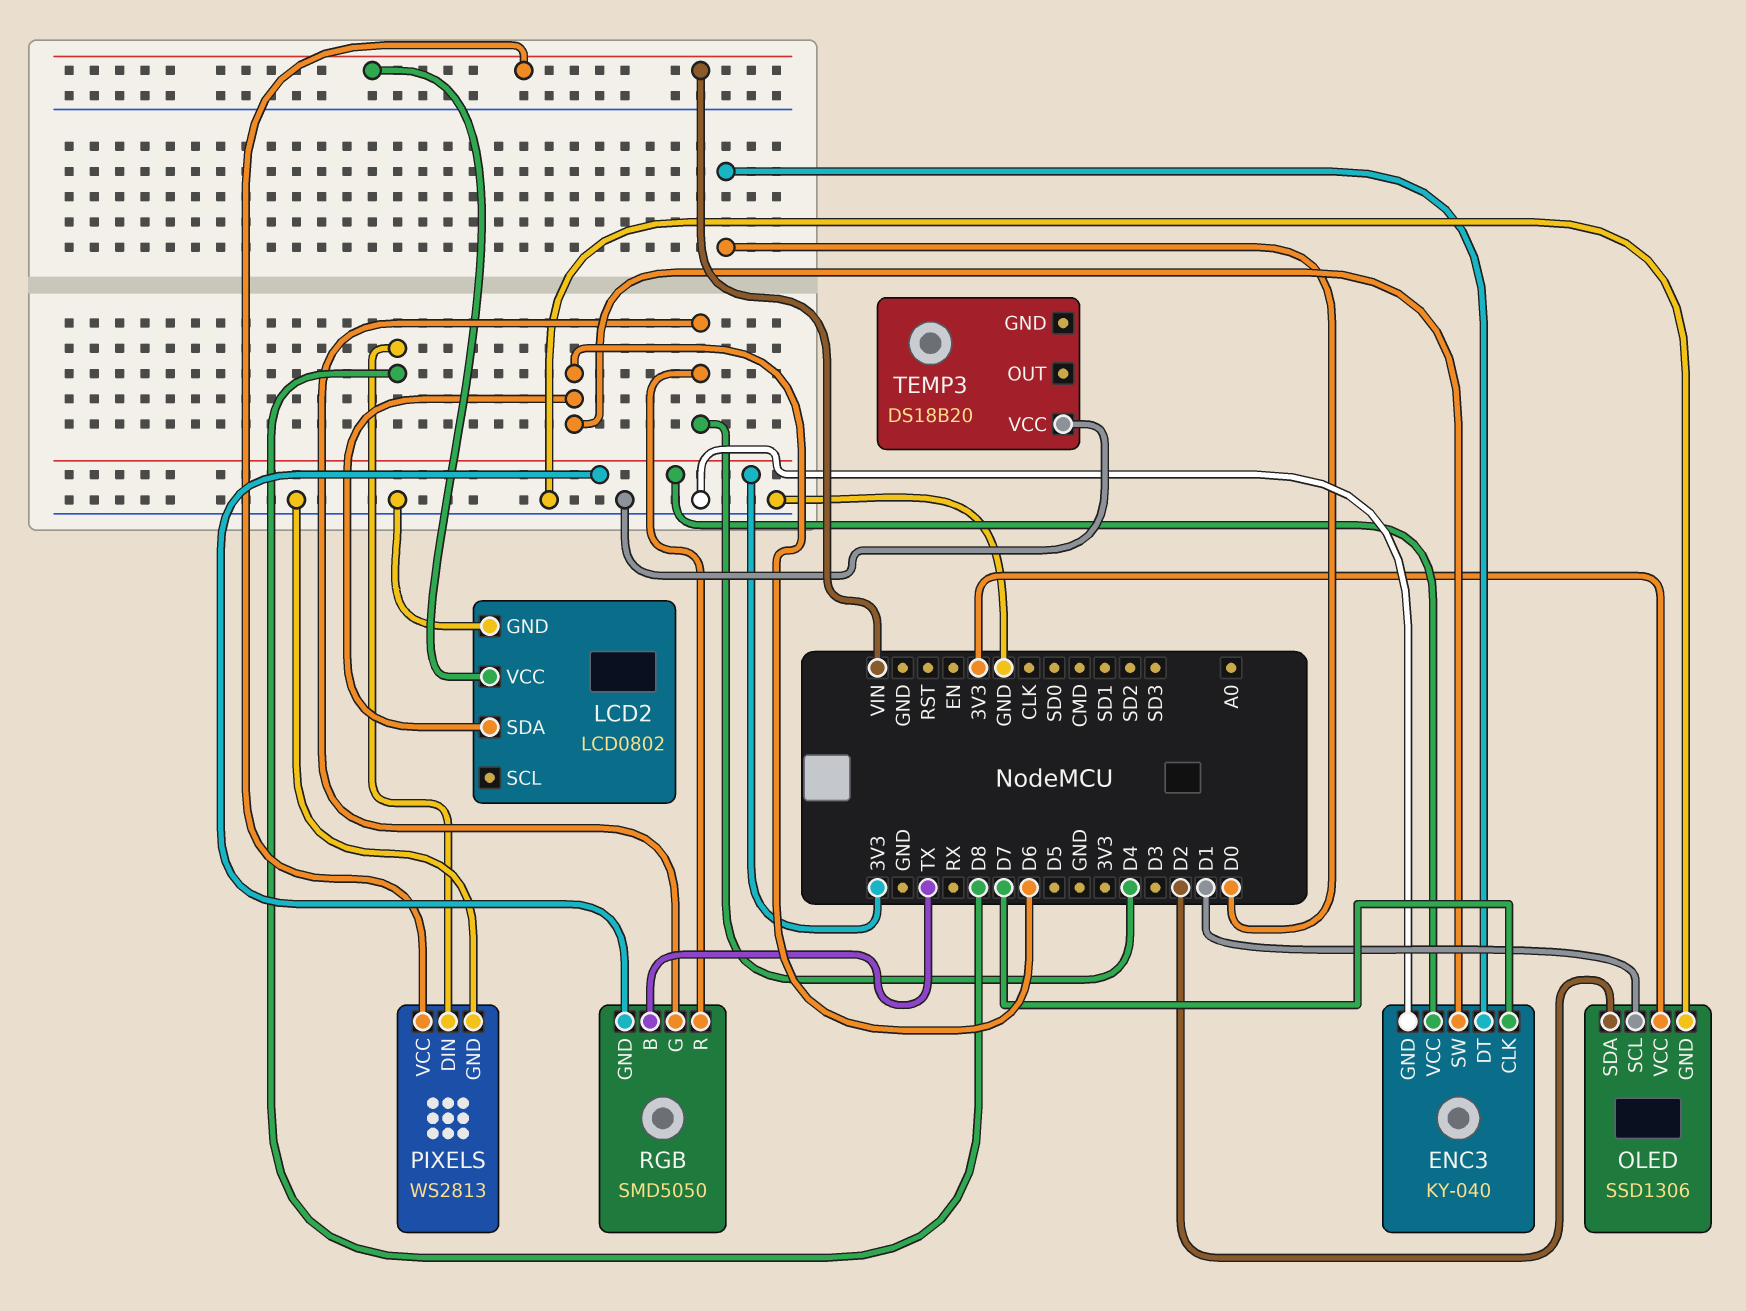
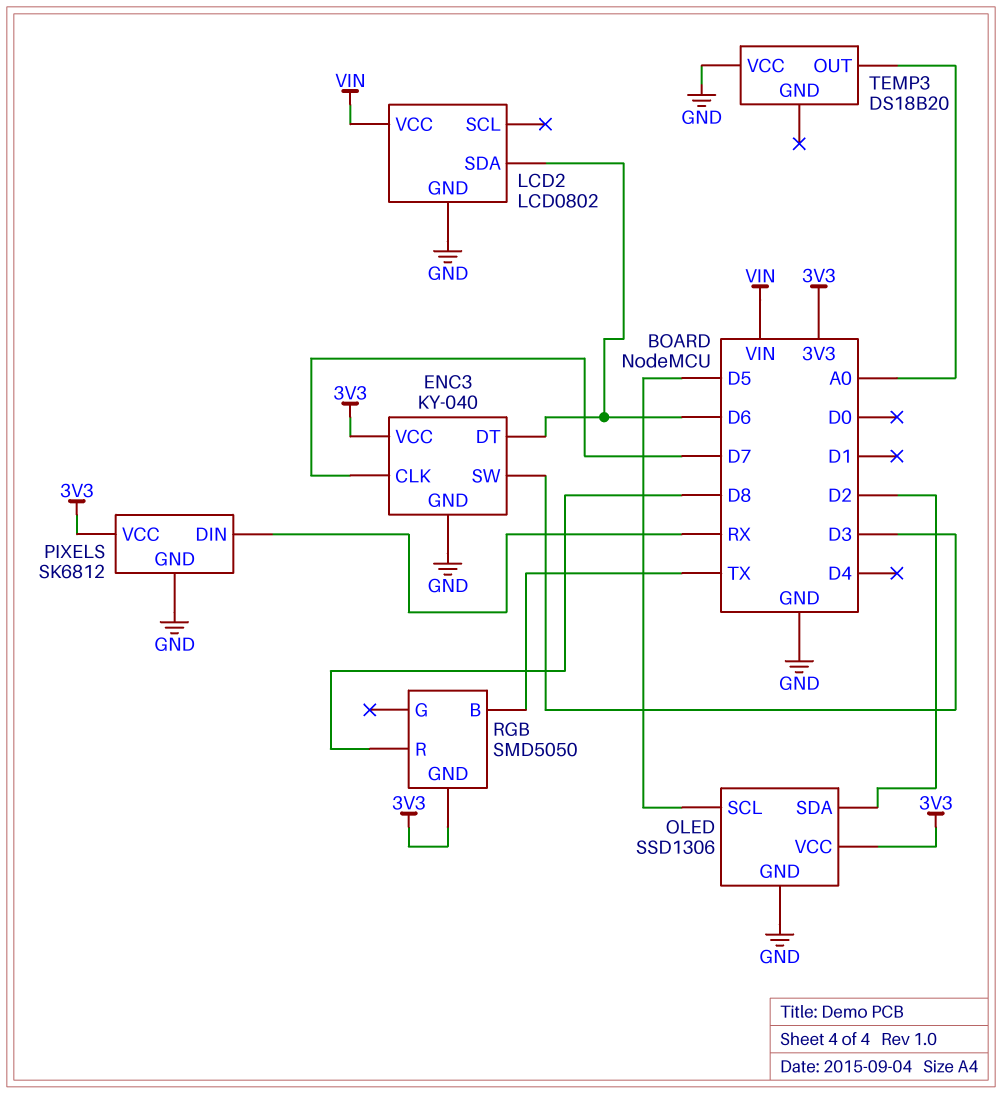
ENC3 pin DT: D0 -> D6
ENC3 pin SW: D6 -> D3
OLED pin SCL: D1 -> D5
PIXELS: WS2813 -> SK6812
PIXELS pin DIN: D8 -> RX
PIXELS pin VCC: VIN -> 3V3
RGB pin G: D4 -> none
RGB pin R: D4 -> D8
TEMP3 pin OUT: none -> A0

